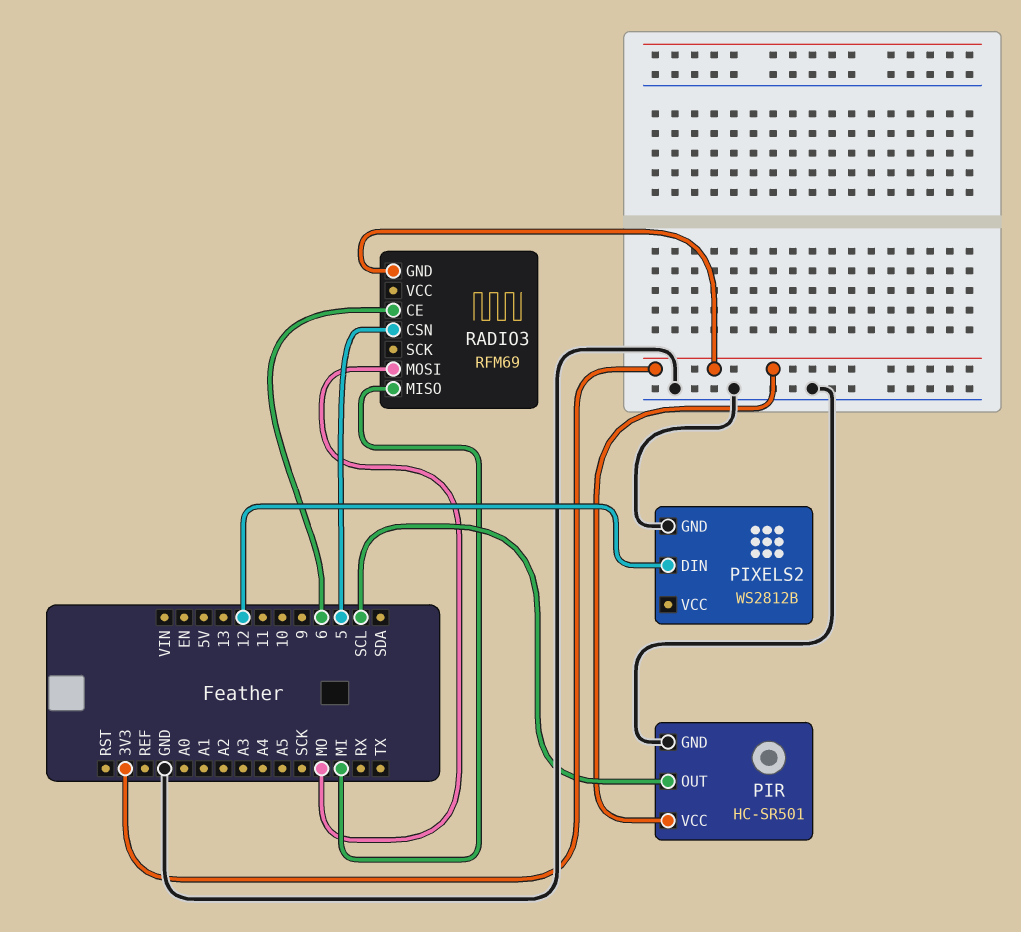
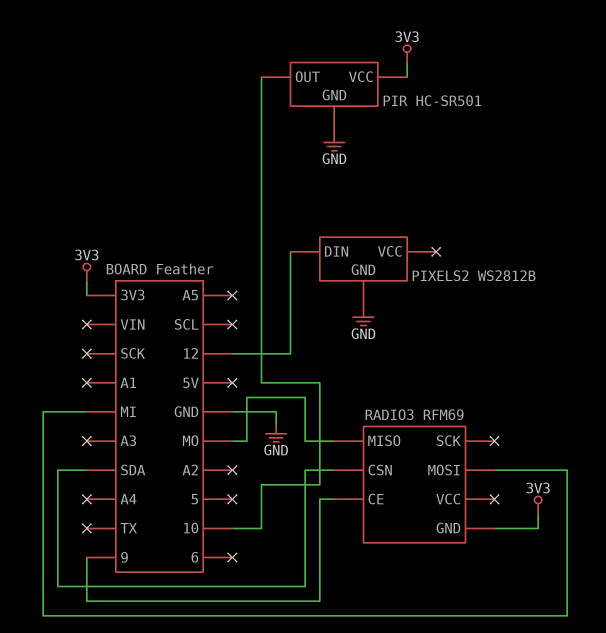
PIR pin OUT: SCL -> 10
RADIO3 pin CE: 6 -> 9
RADIO3 pin CSN: 5 -> SDA
RADIO3 pin MISO: MI -> MO
RADIO3 pin MOSI: MO -> MI

